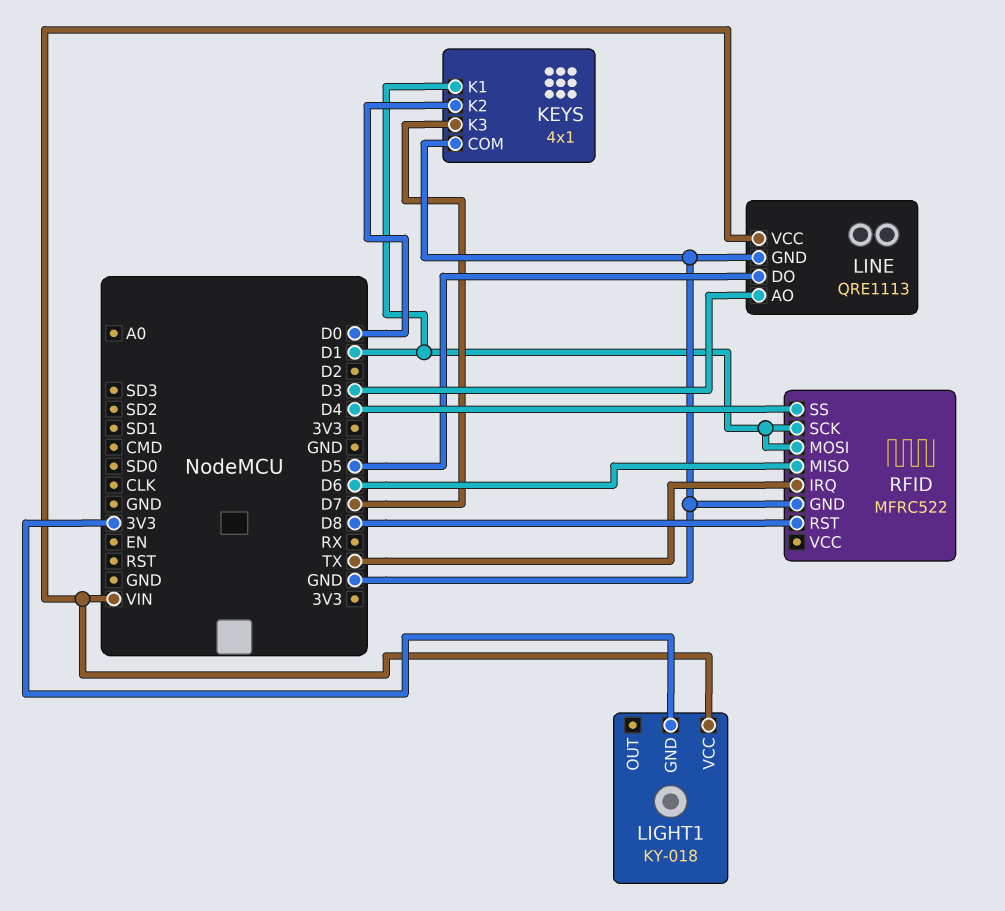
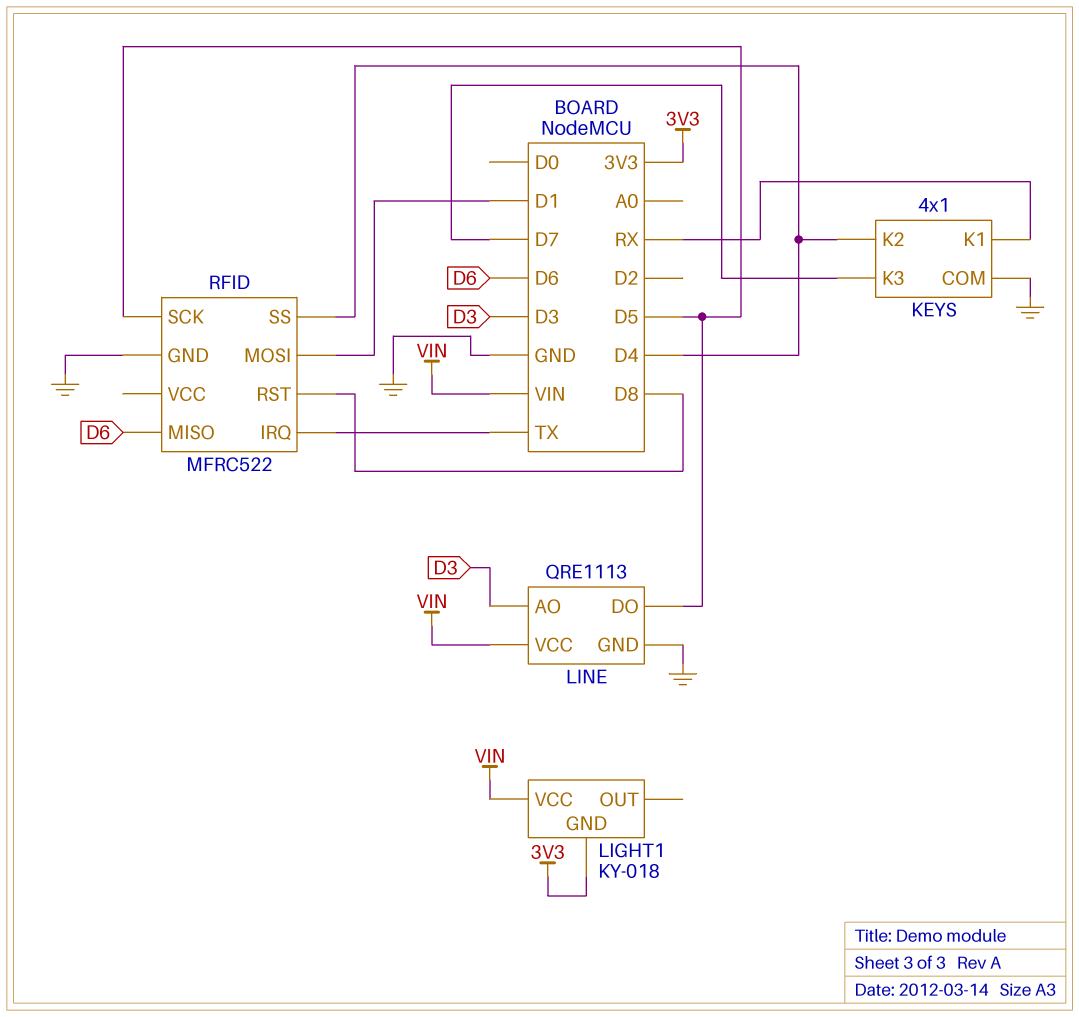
KEYS pin K1: D1 -> RX
KEYS pin K2: D0 -> D4
RFID pin SCK: D1 -> D5

